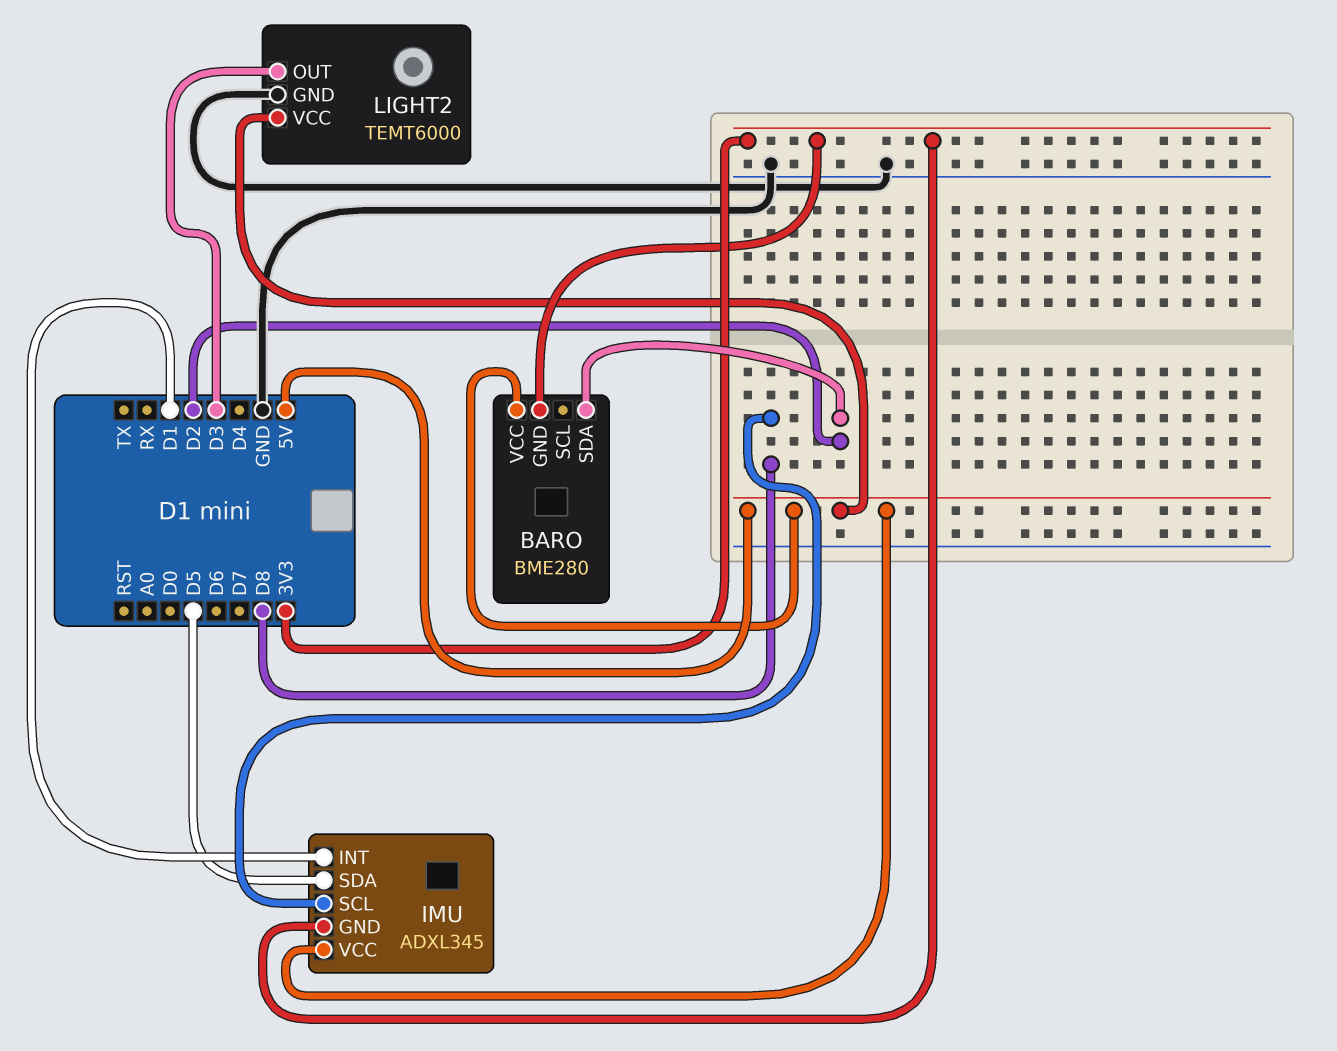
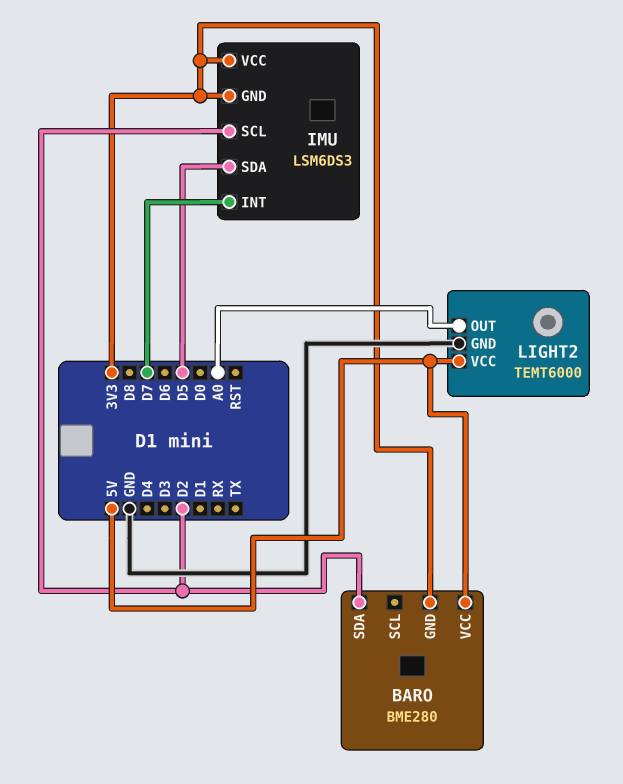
IMU: ADXL345 -> LSM6DS3
IMU pin INT: D1 -> D7
IMU pin SCL: D8 -> D2
IMU pin VCC: 5V -> 3V3
LIGHT2 pin OUT: D3 -> A0

